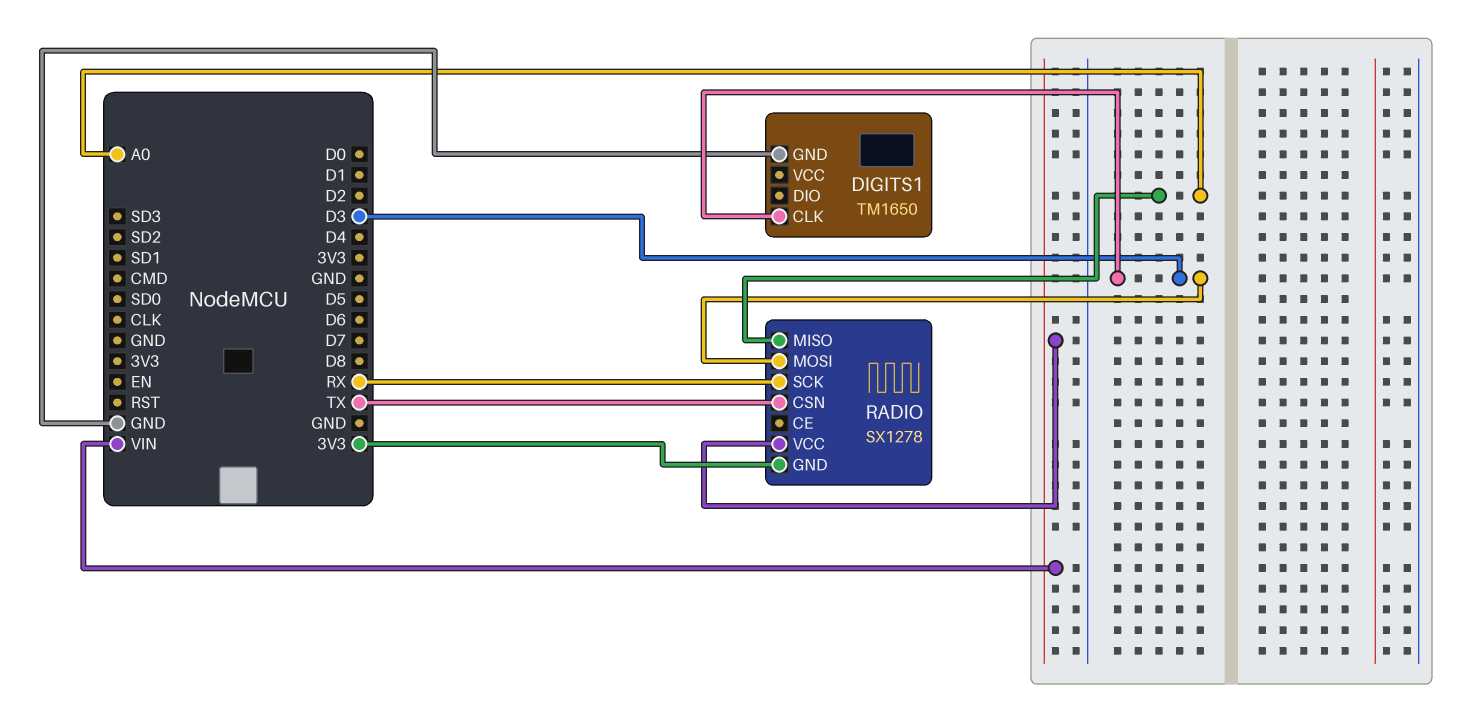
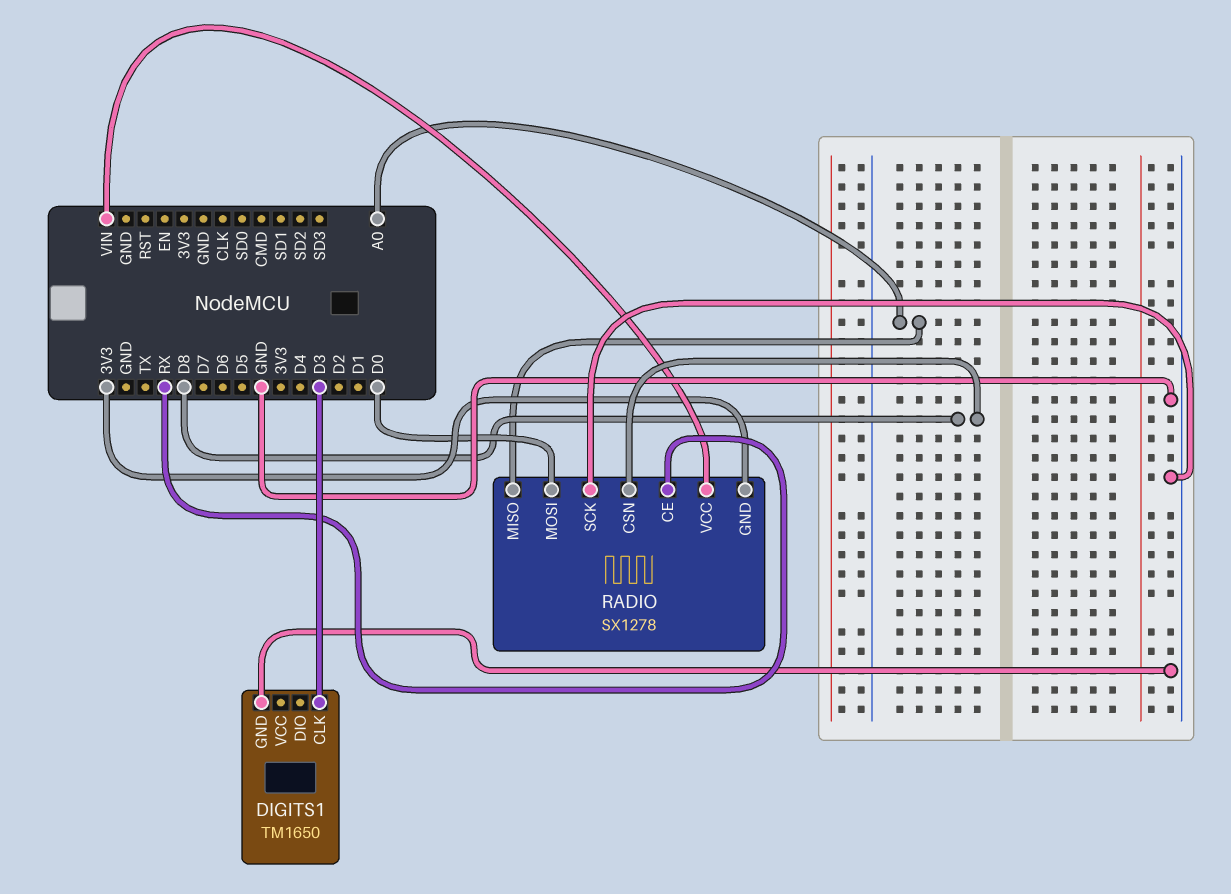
RADIO pin CE: none -> RX
RADIO pin CSN: TX -> D8
RADIO pin MOSI: D3 -> D0
RADIO pin SCK: RX -> GND

